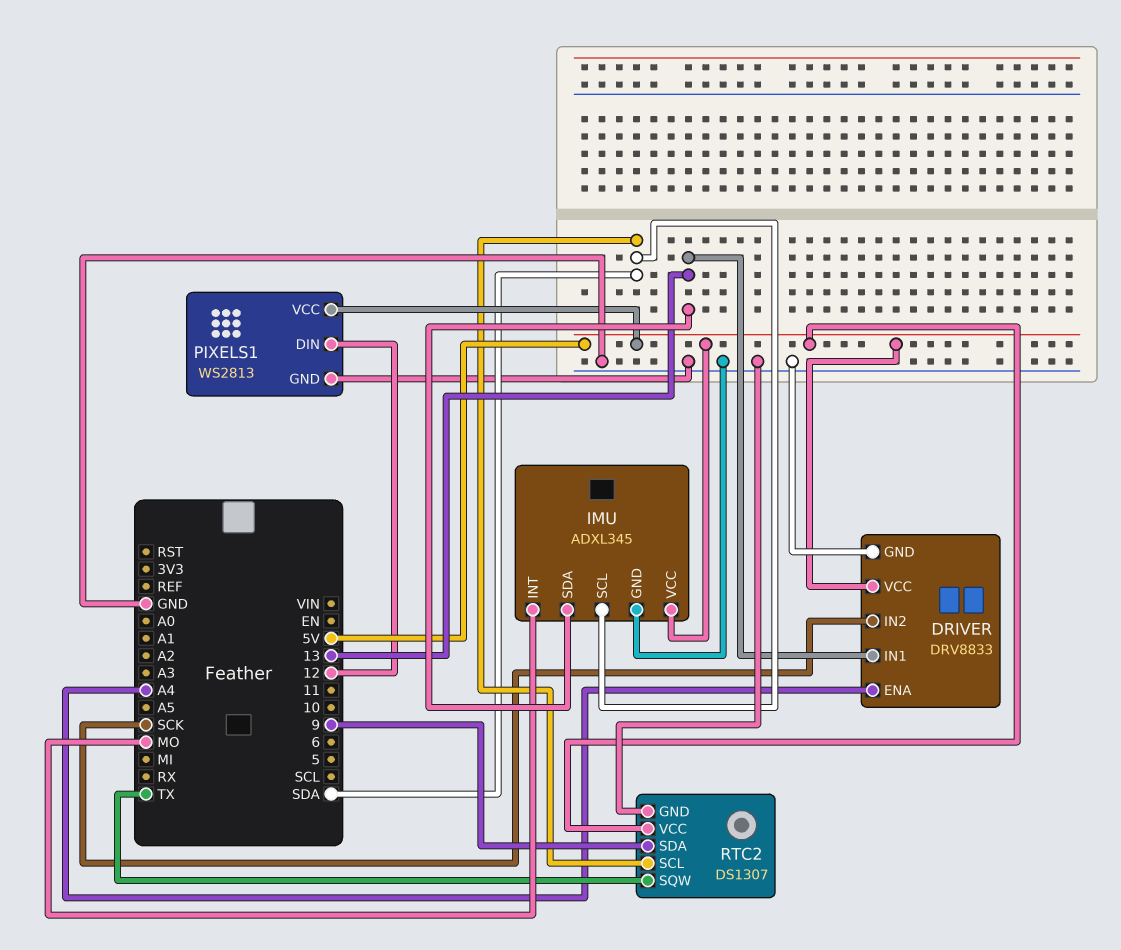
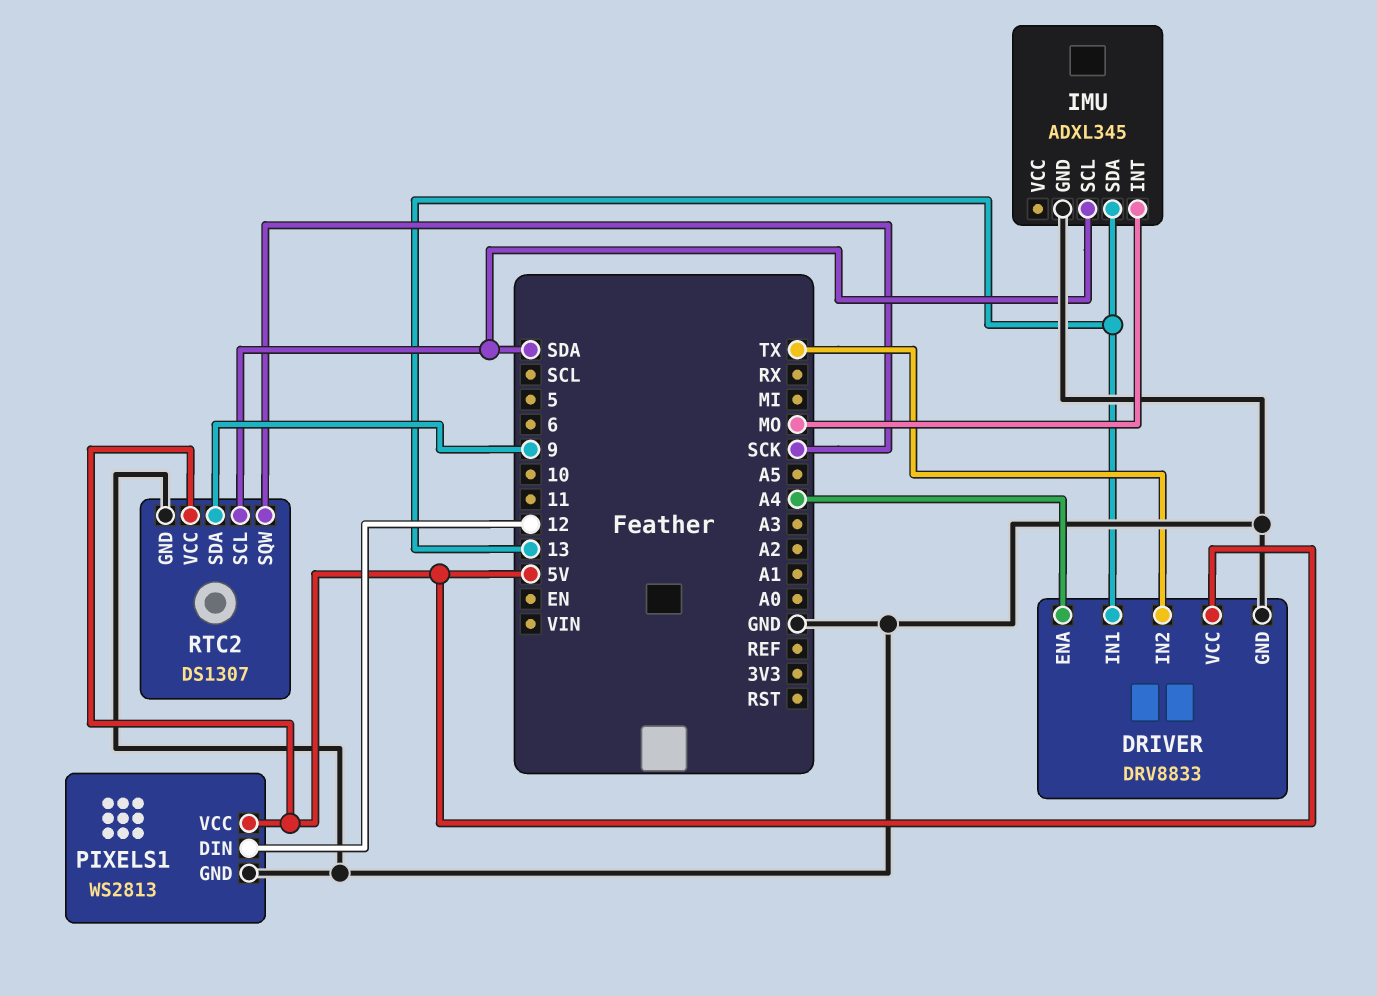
DRIVER pin IN2: SCK -> TX
IMU pin VCC: 5V -> none
RTC2 pin SQW: TX -> SCK

